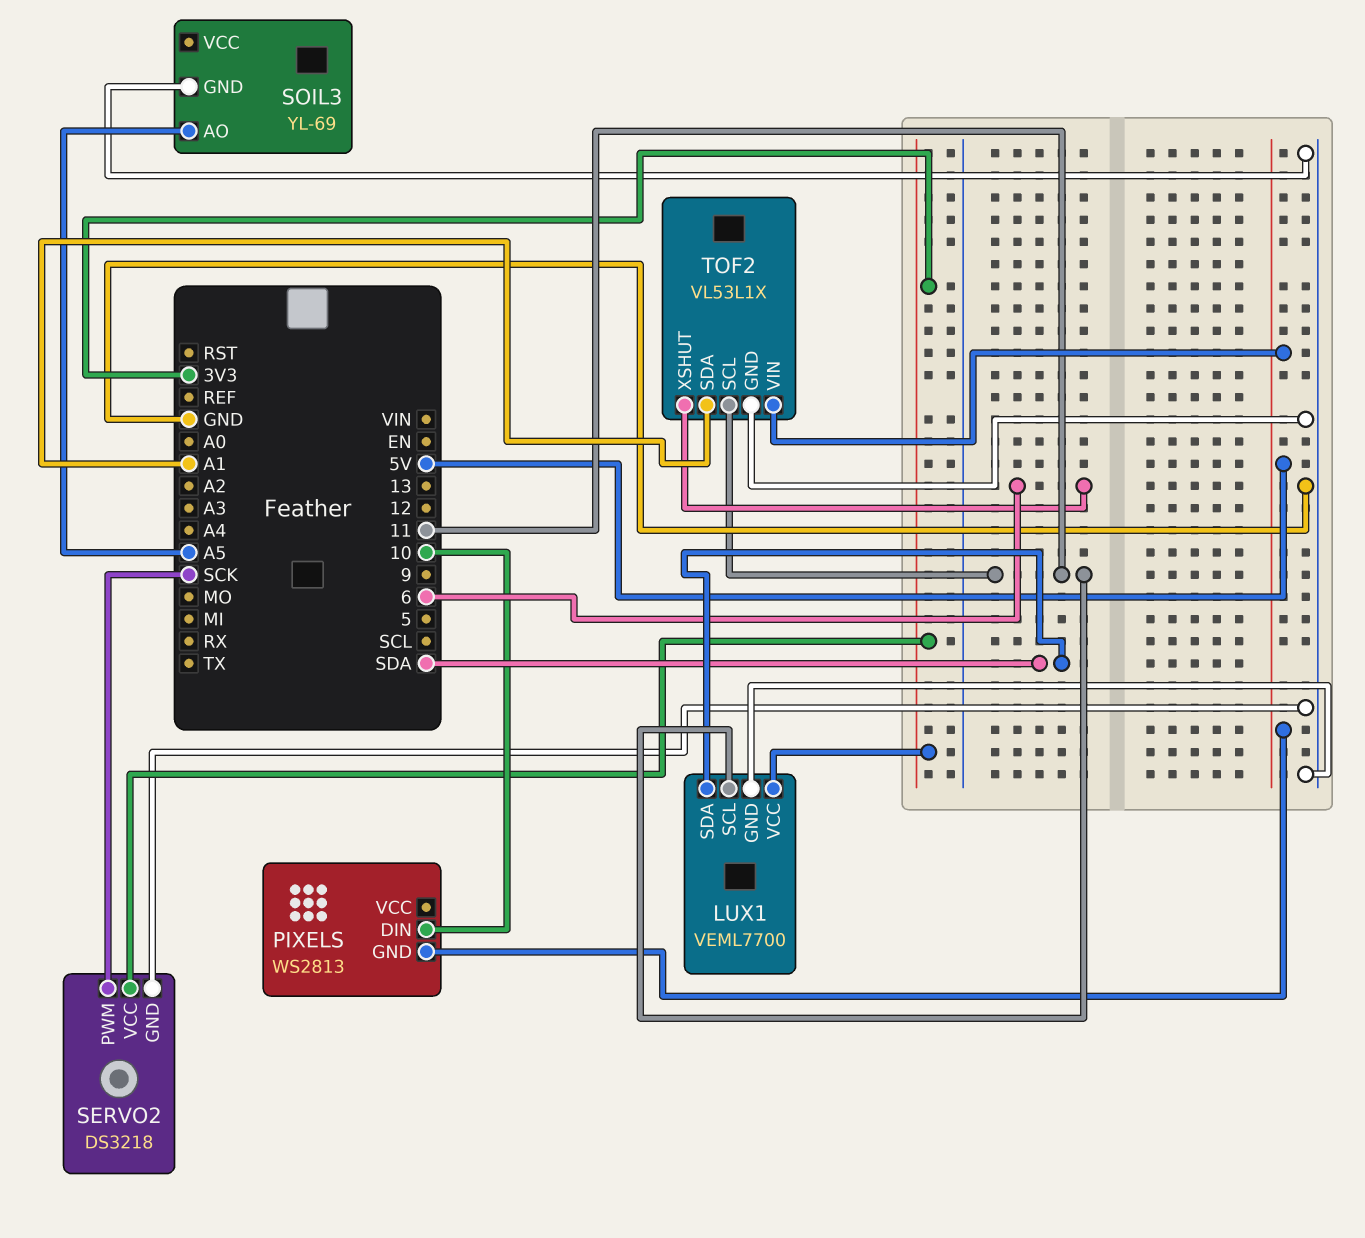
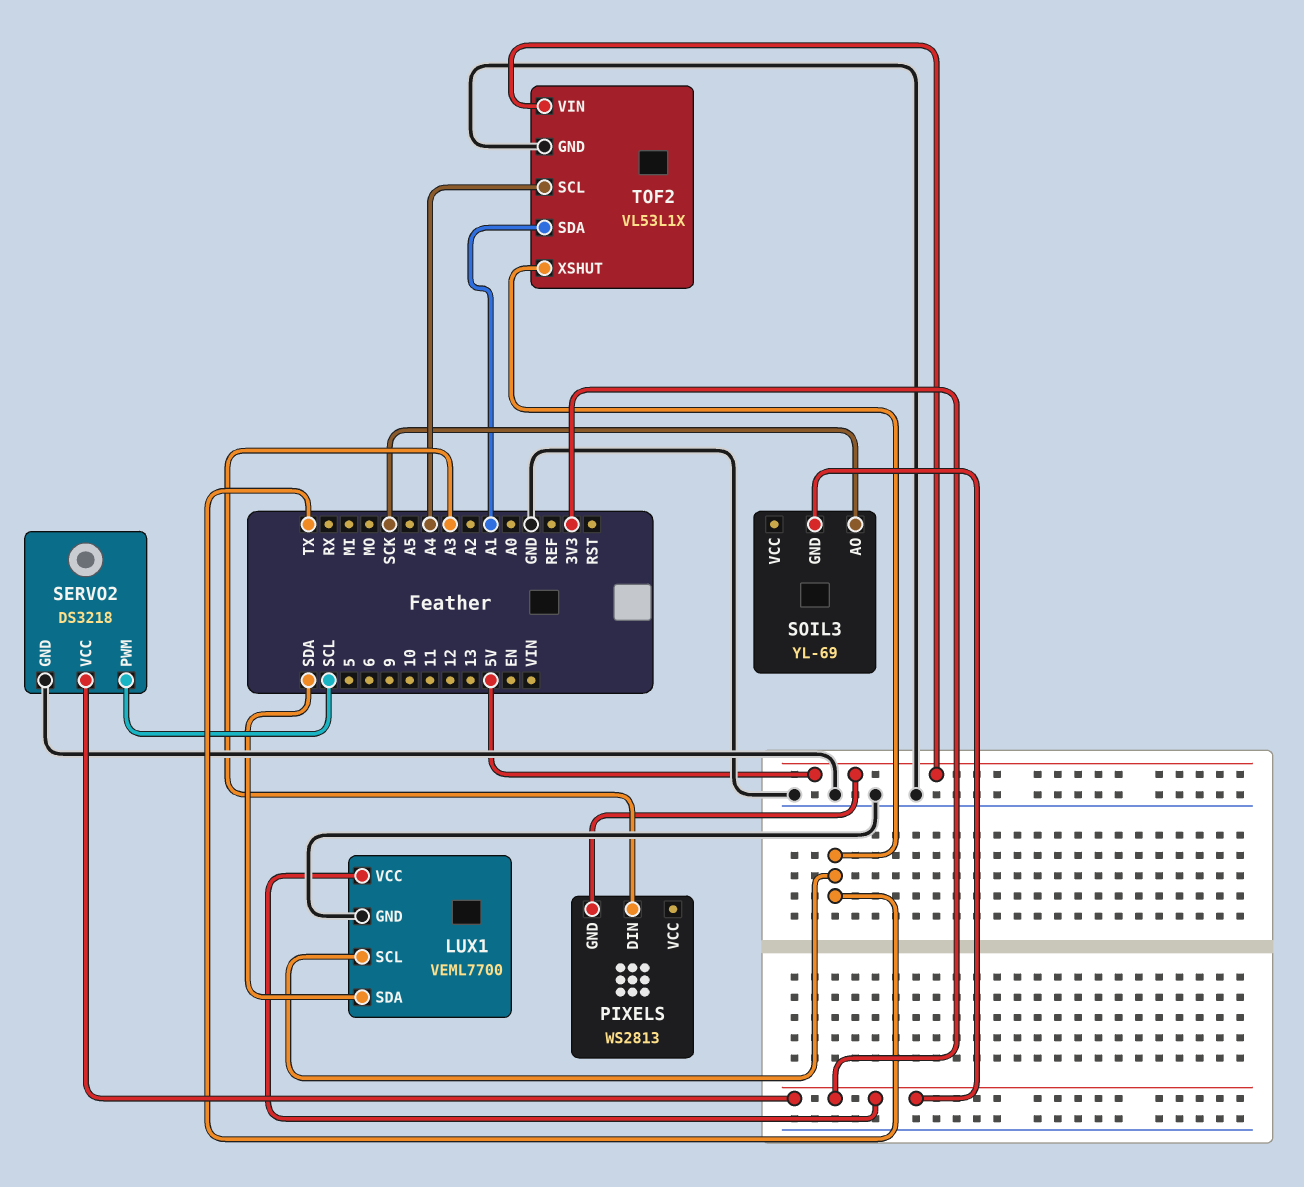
LUX1 pin SCL: 11 -> TX
PIXELS pin DIN: 10 -> A3
SERVO2 pin PWM: SCK -> SCL
SOIL3 pin AO: A5 -> SCK
SOIL3 pin GND: GND -> 3V3
TOF2 pin SCL: 11 -> A4
TOF2 pin XSHUT: 6 -> TX

